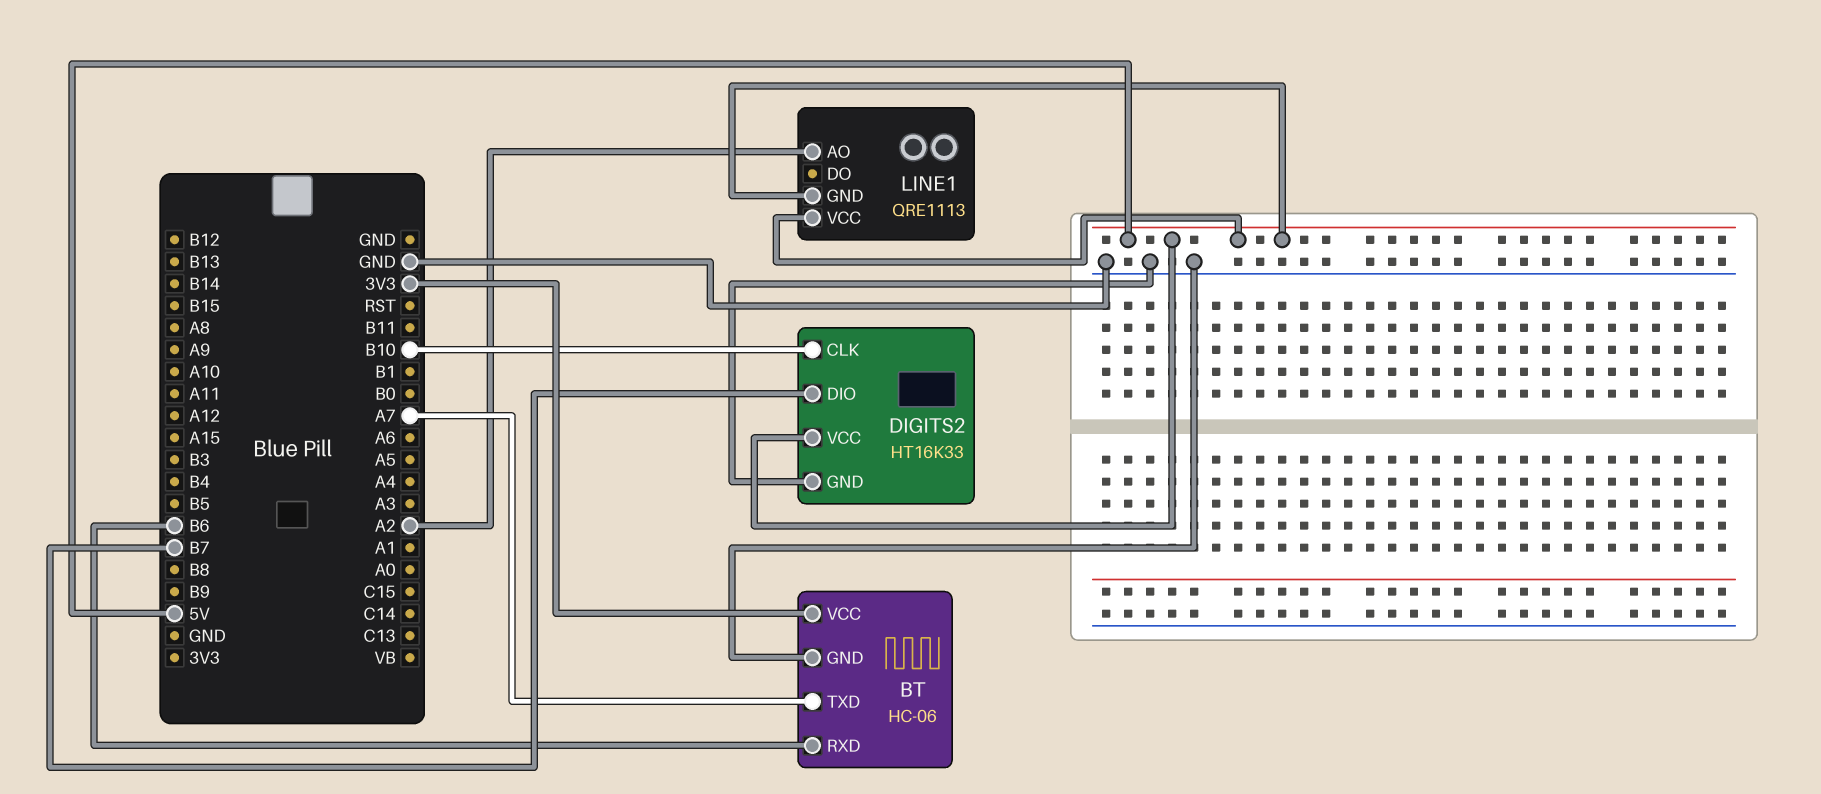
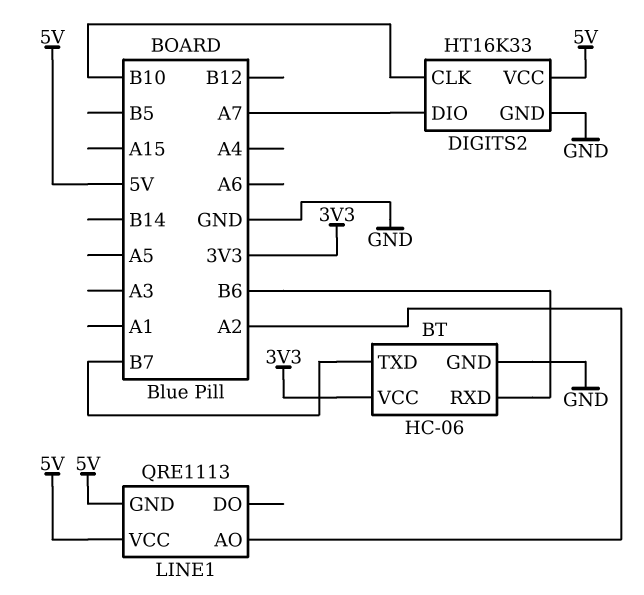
BT pin TXD: A7 -> B7
DIGITS2 pin DIO: B7 -> A7

